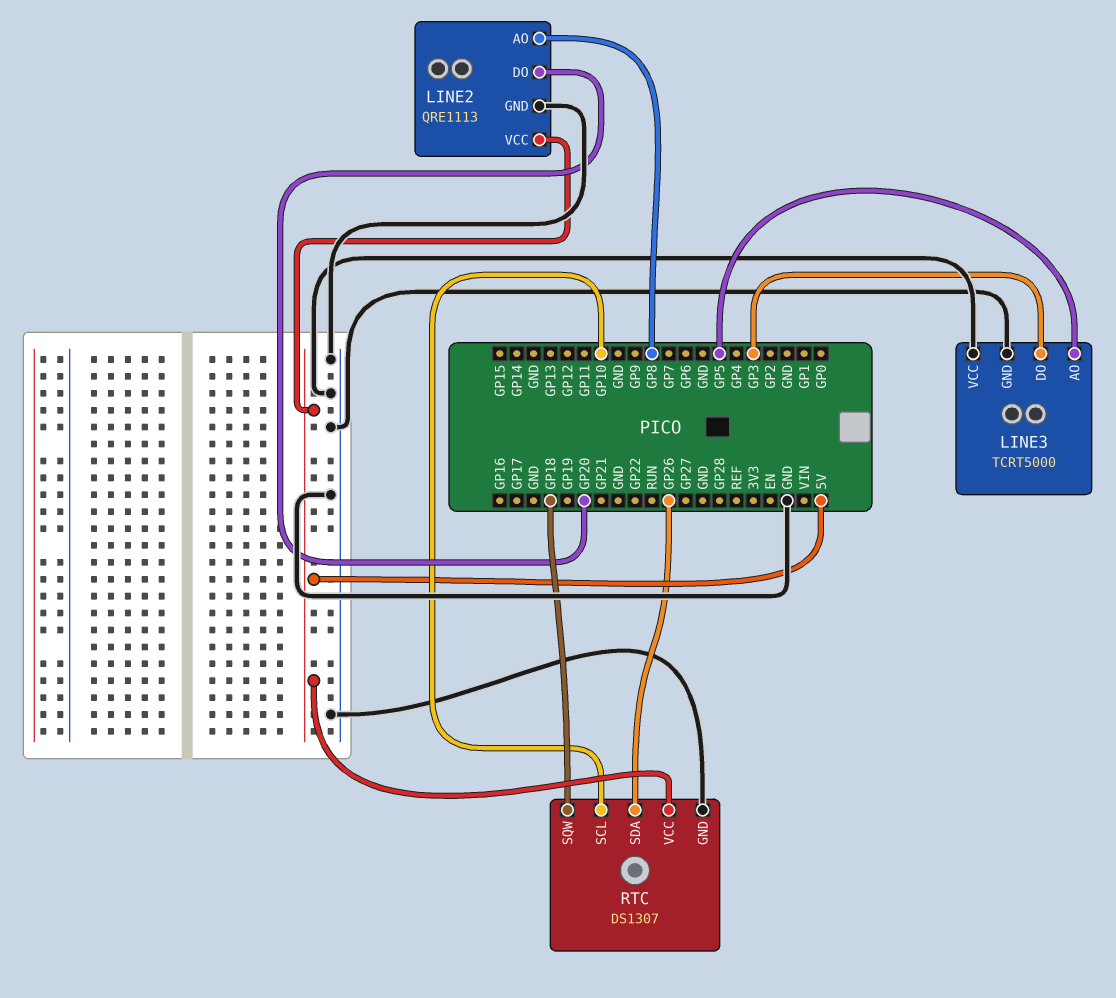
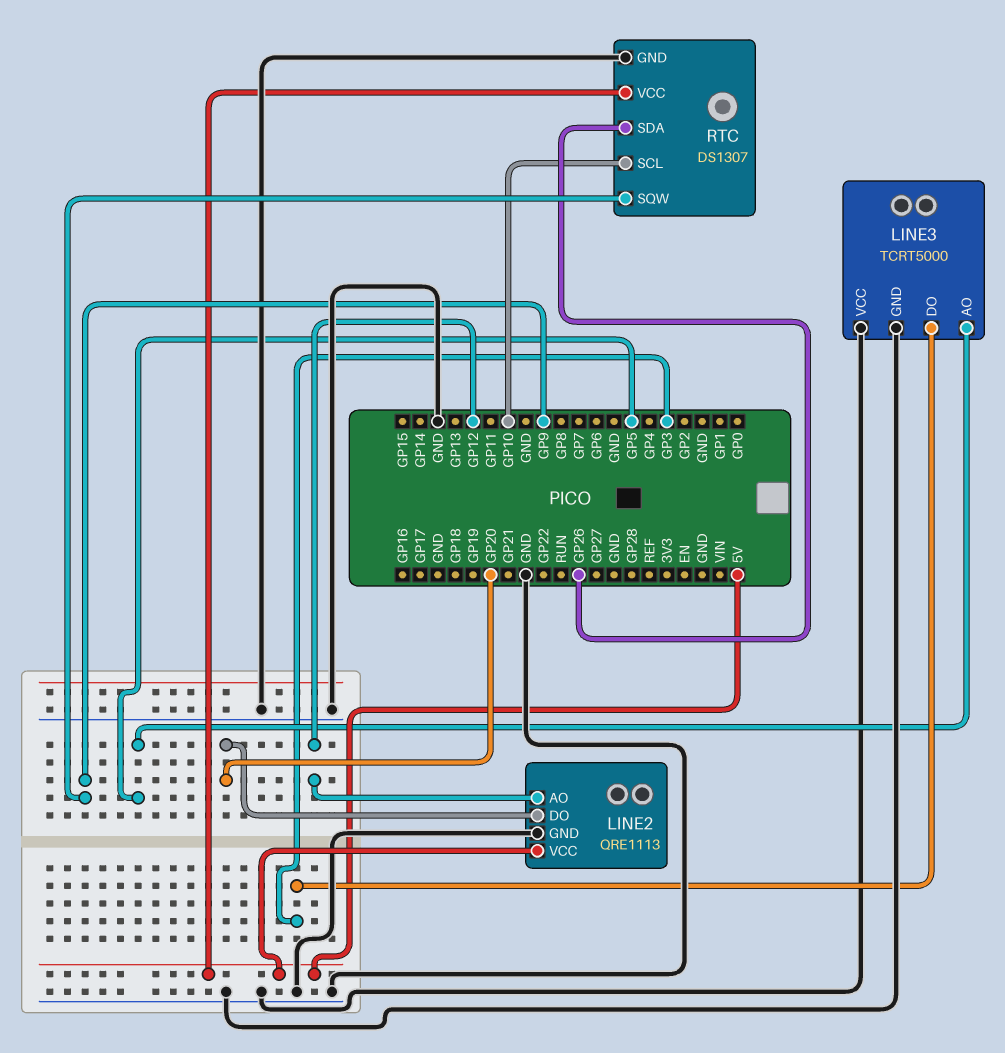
LINE2 pin AO: GP8 -> GP12
RTC pin SQW: GP18 -> GP9

